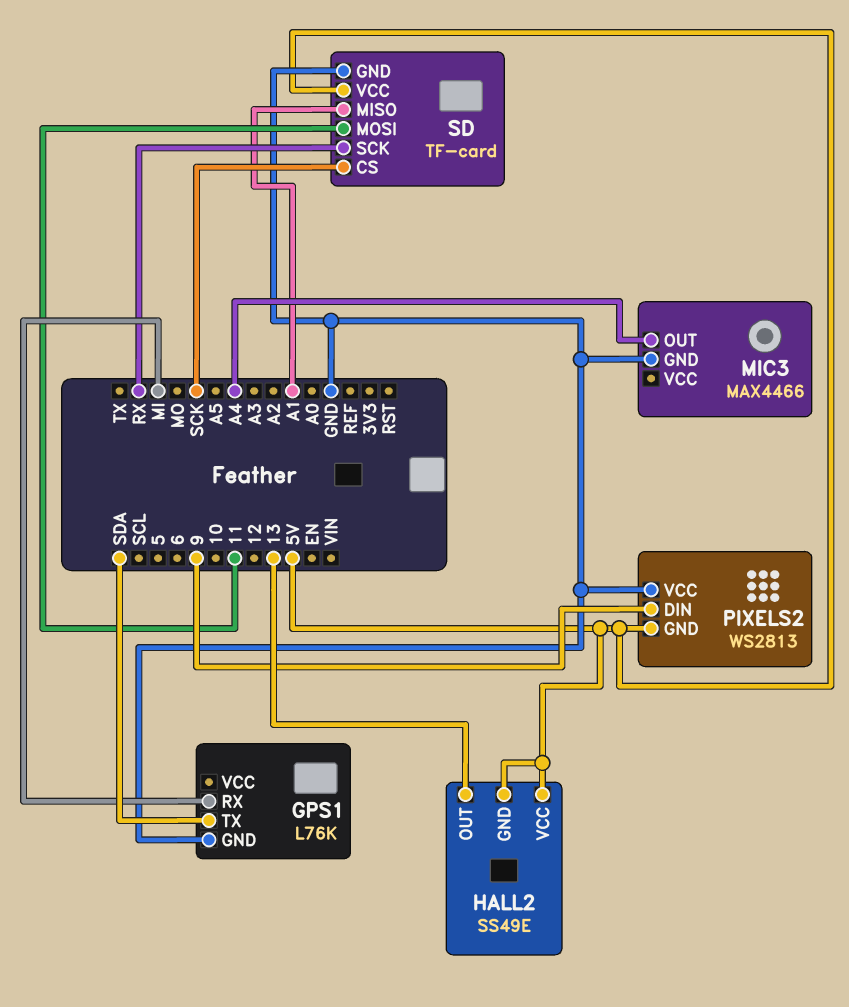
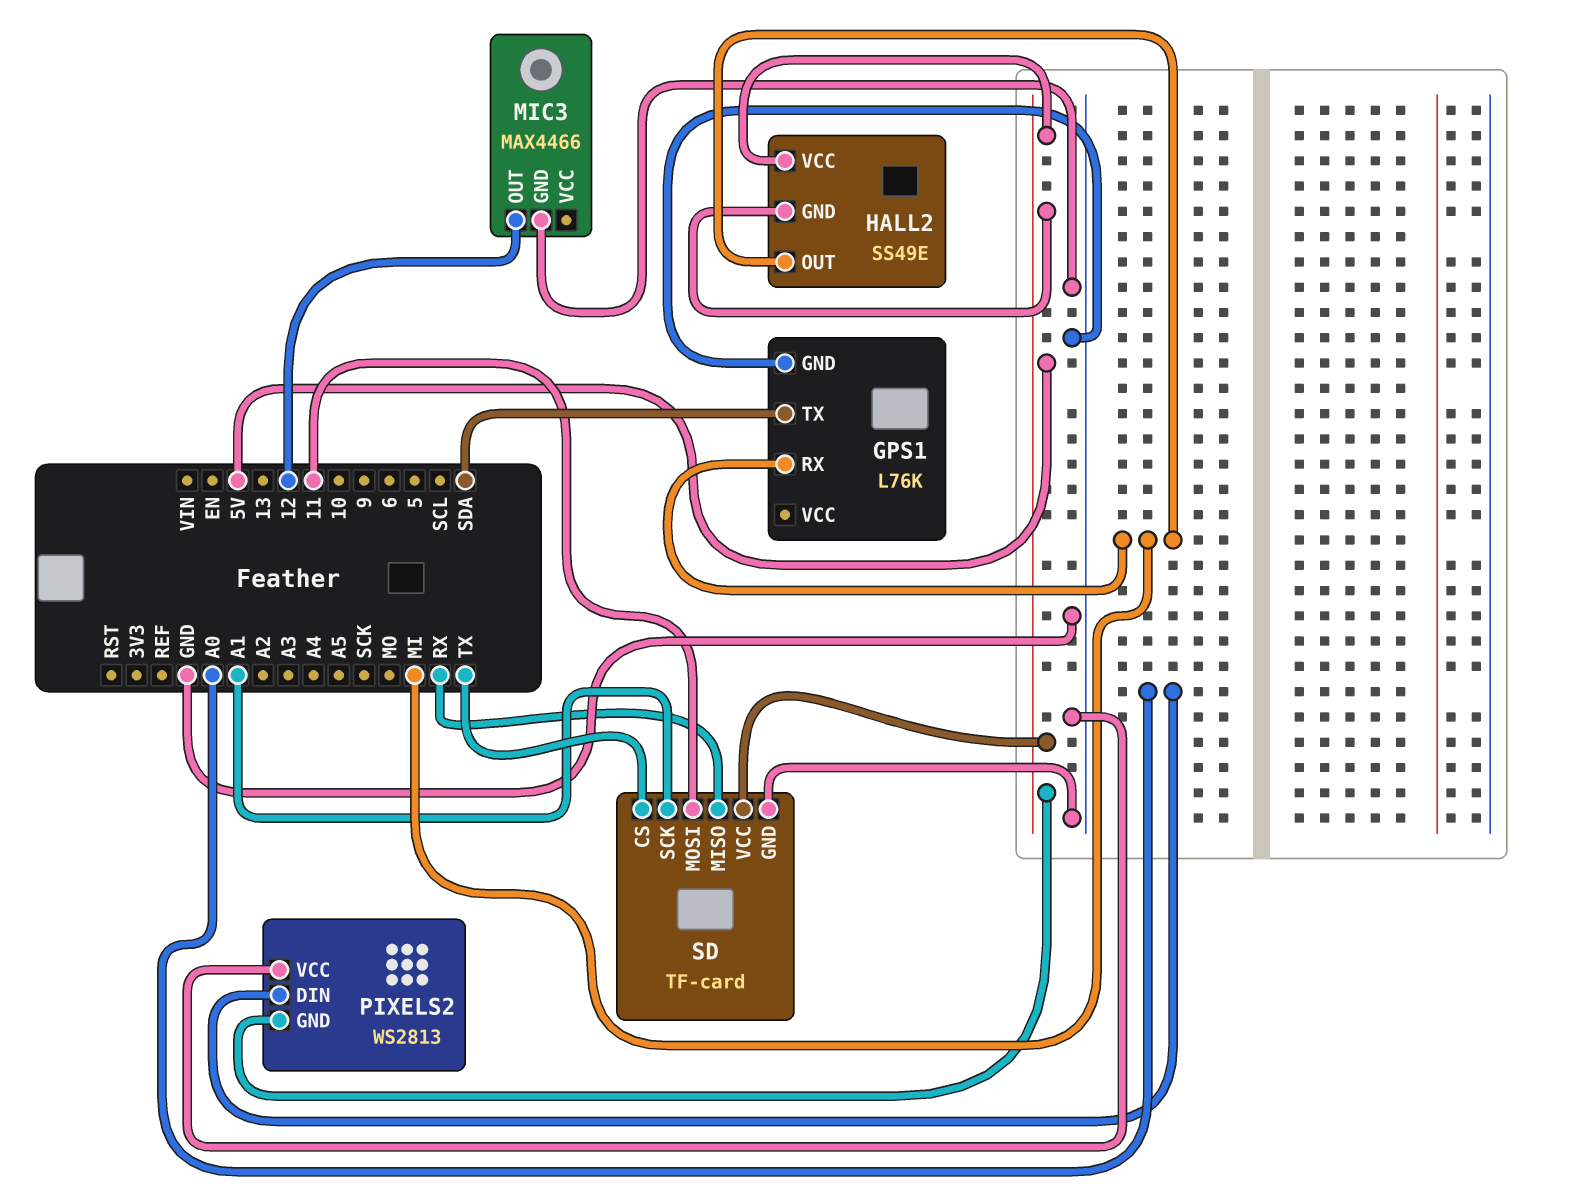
HALL2 pin OUT: 13 -> MI
MIC3 pin OUT: A4 -> 12
PIXELS2 pin DIN: 9 -> A0
SD pin CS: SCK -> TX
SD pin MISO: A1 -> RX
SD pin SCK: RX -> A1

